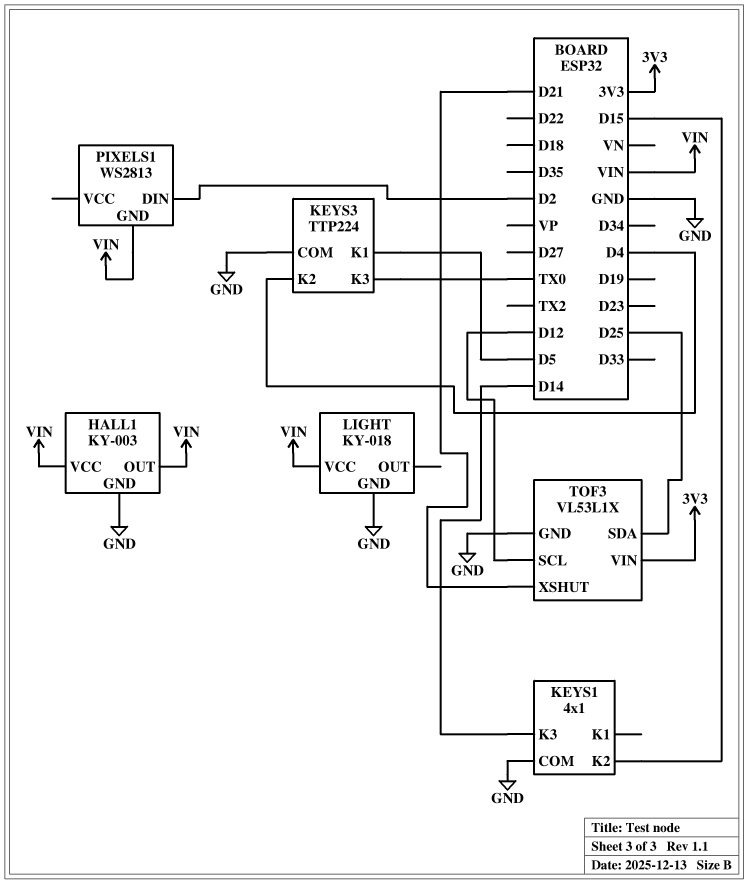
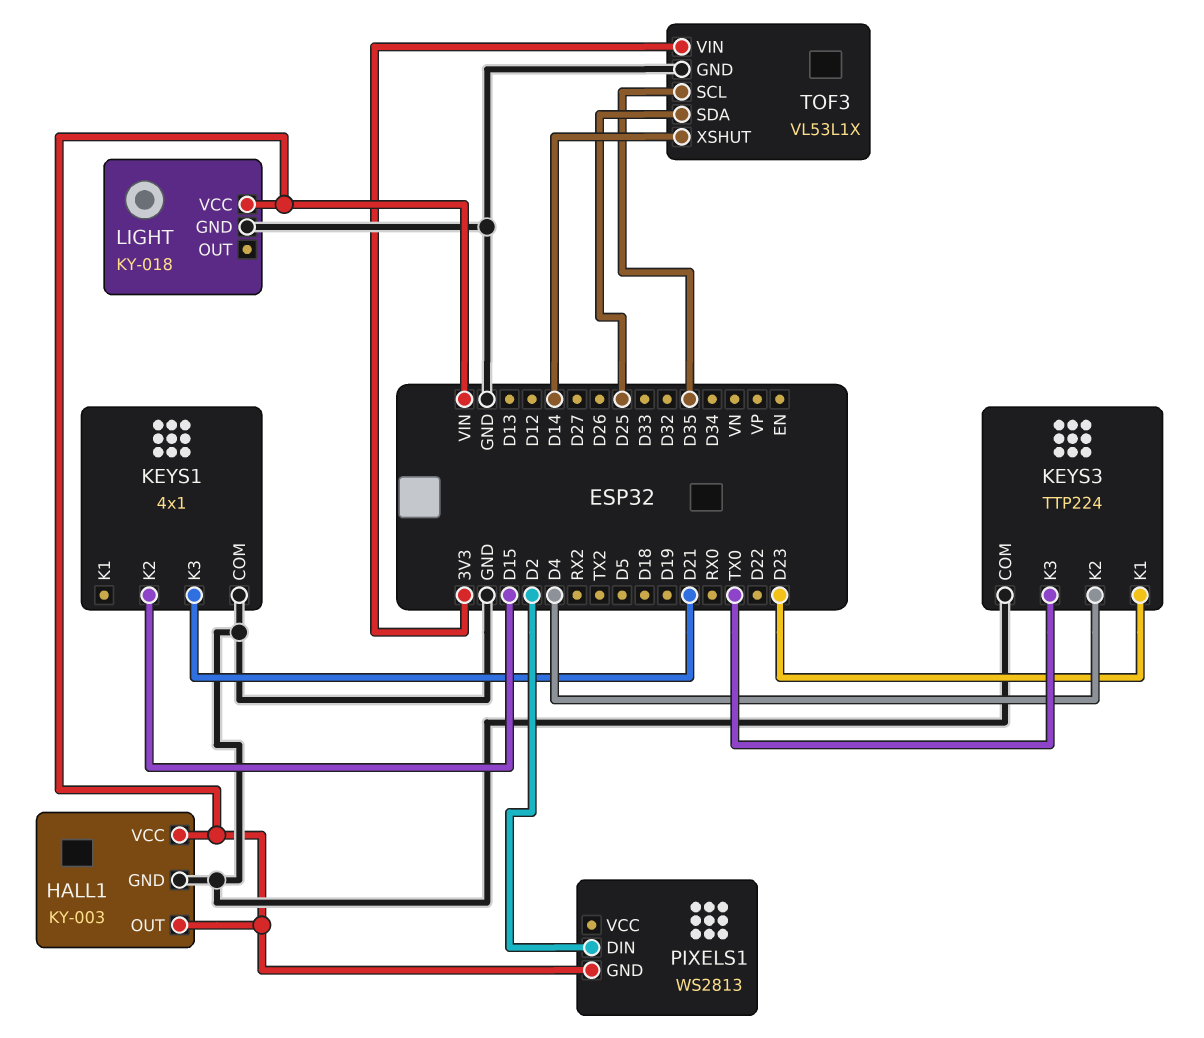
KEYS1 pin K3: D14 -> D21
KEYS3 pin K1: D5 -> D23
TOF3 pin SCL: D12 -> D35
TOF3 pin XSHUT: D21 -> D14

